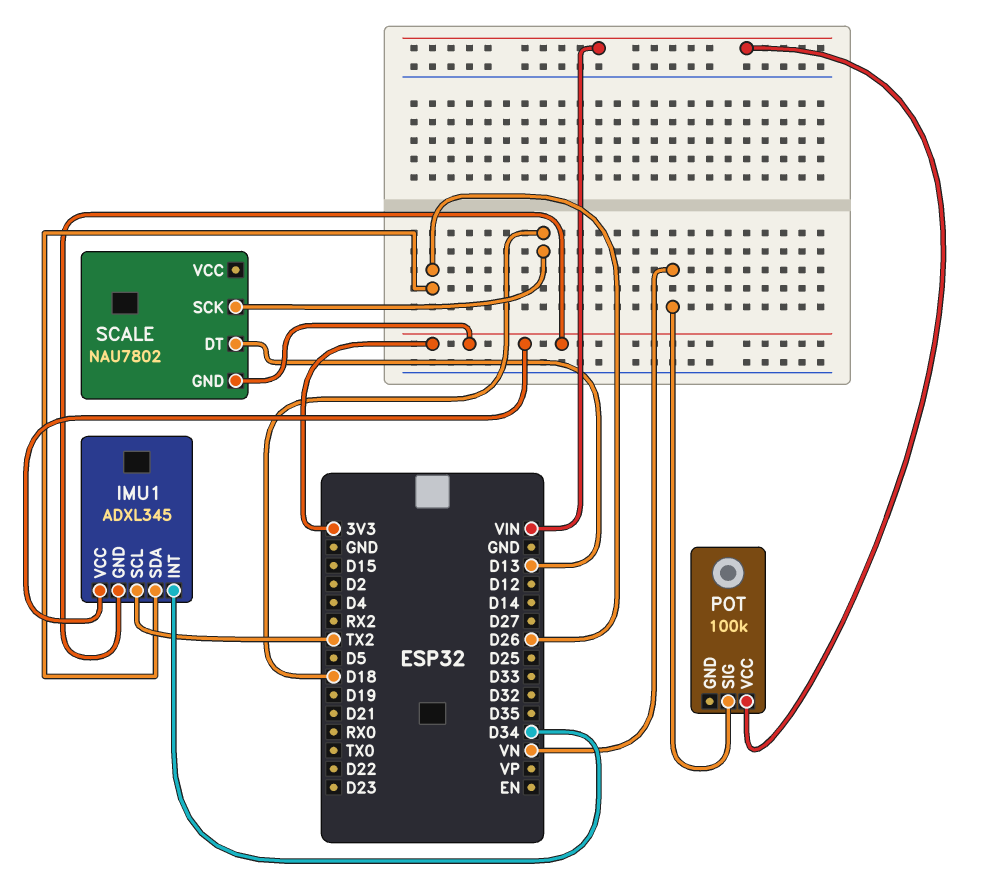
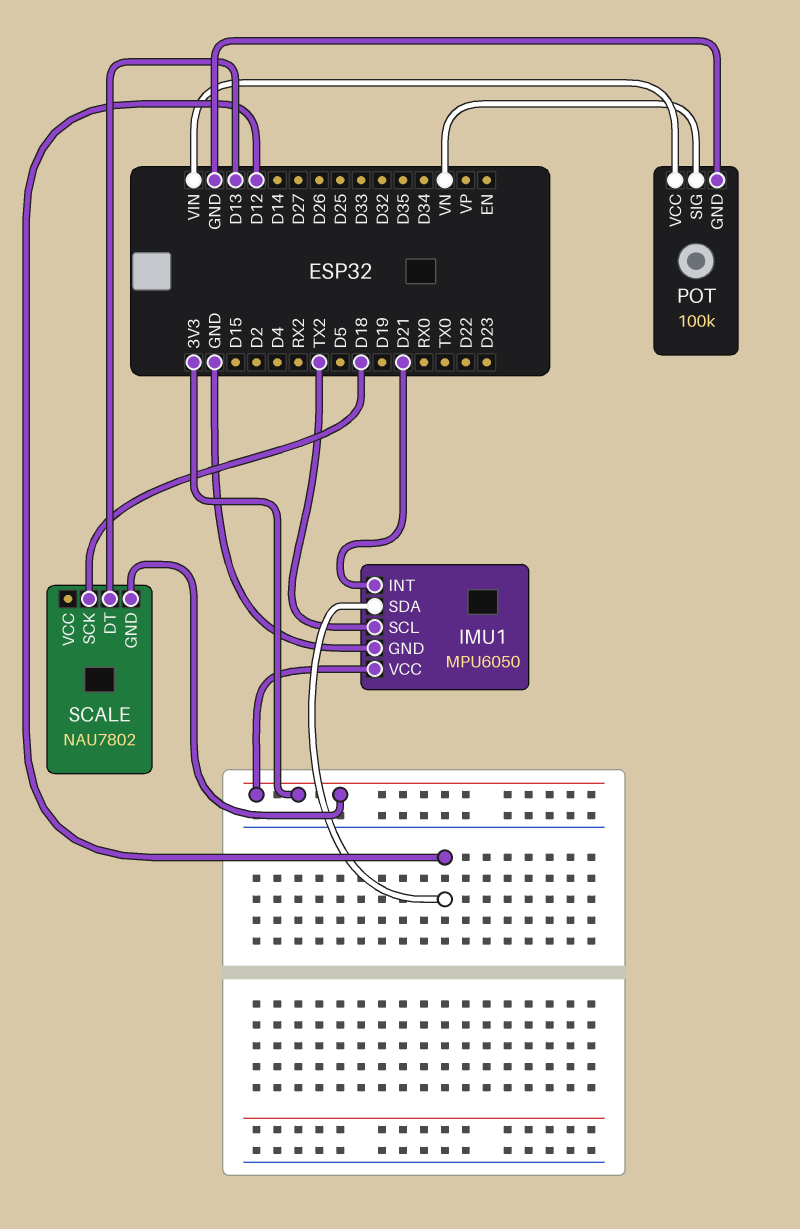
IMU1: ADXL345 -> MPU6050
IMU1 pin GND: 3V3 -> GND
IMU1 pin INT: D34 -> D21
IMU1 pin SDA: D26 -> D12
POT pin GND: none -> GND

